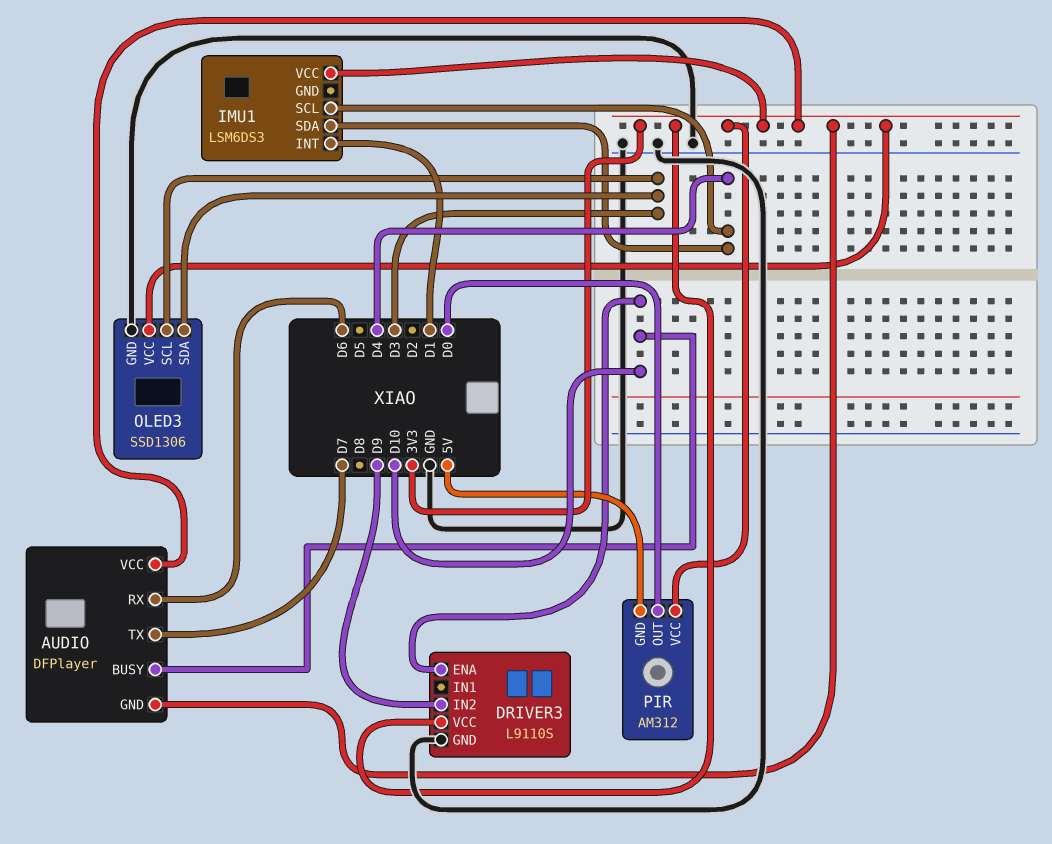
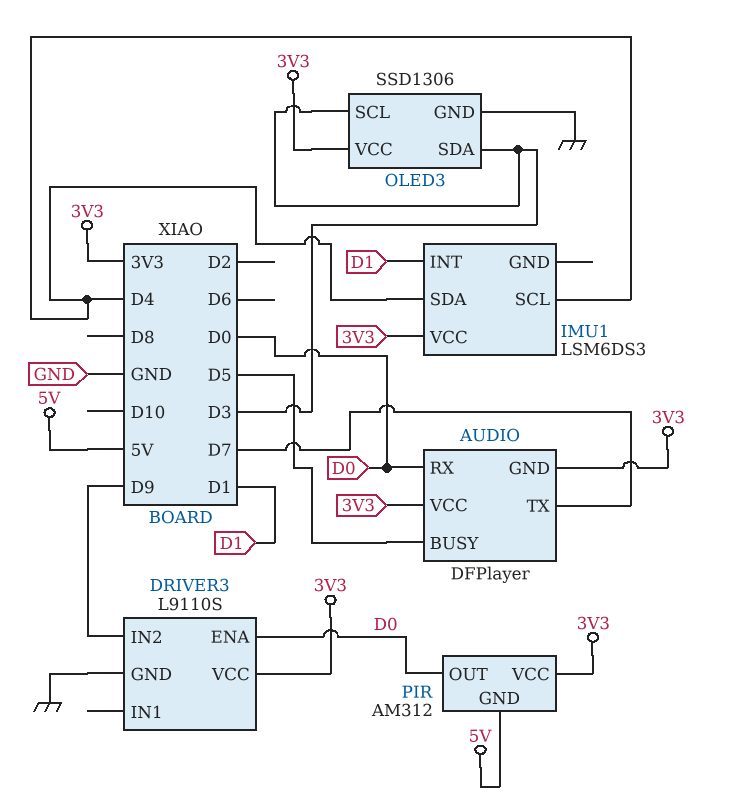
AUDIO pin BUSY: D10 -> D5
AUDIO pin RX: D6 -> D0
DRIVER3 pin ENA: D10 -> D0

